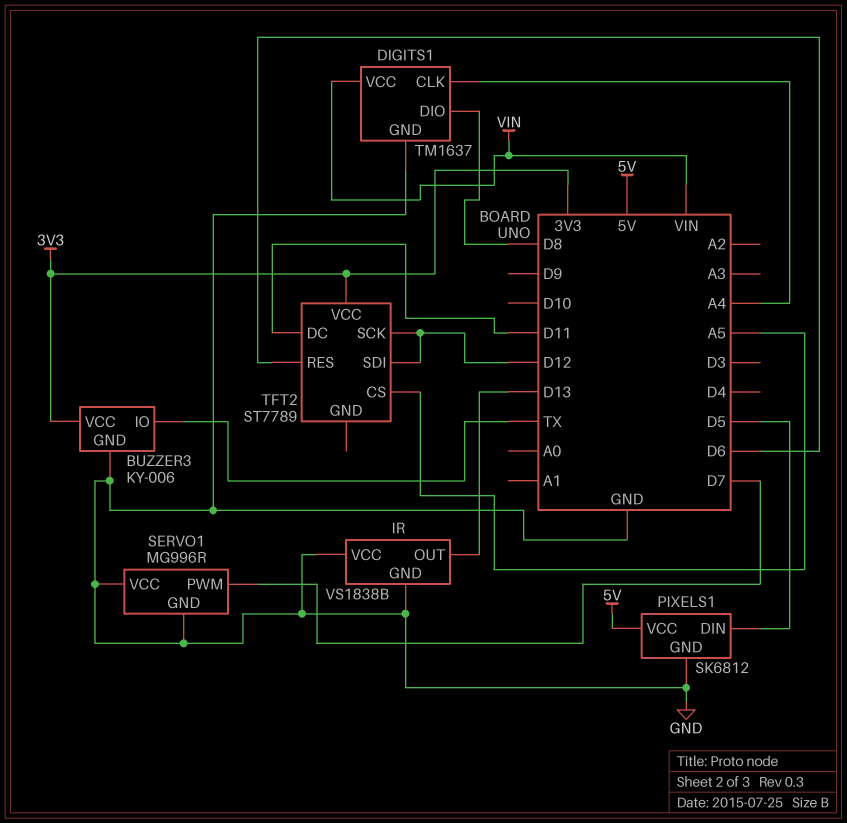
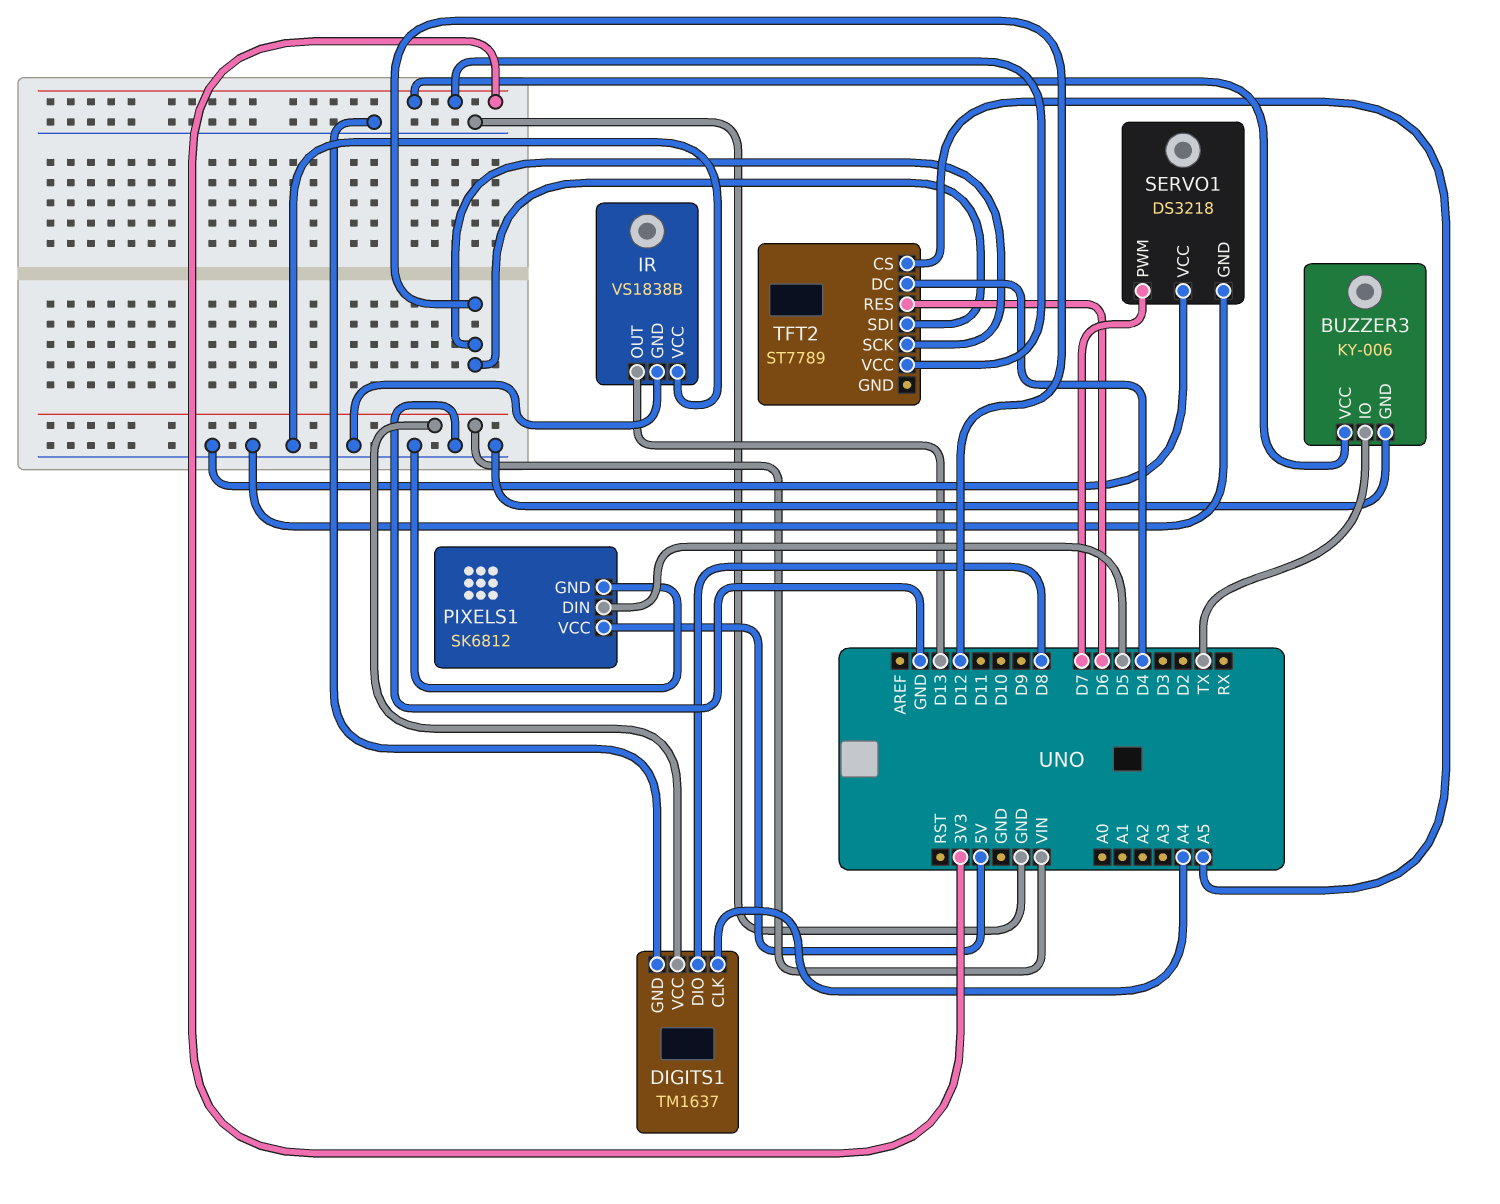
SERVO1: MG996R -> DS3218
TFT2 pin DC: D11 -> D4

